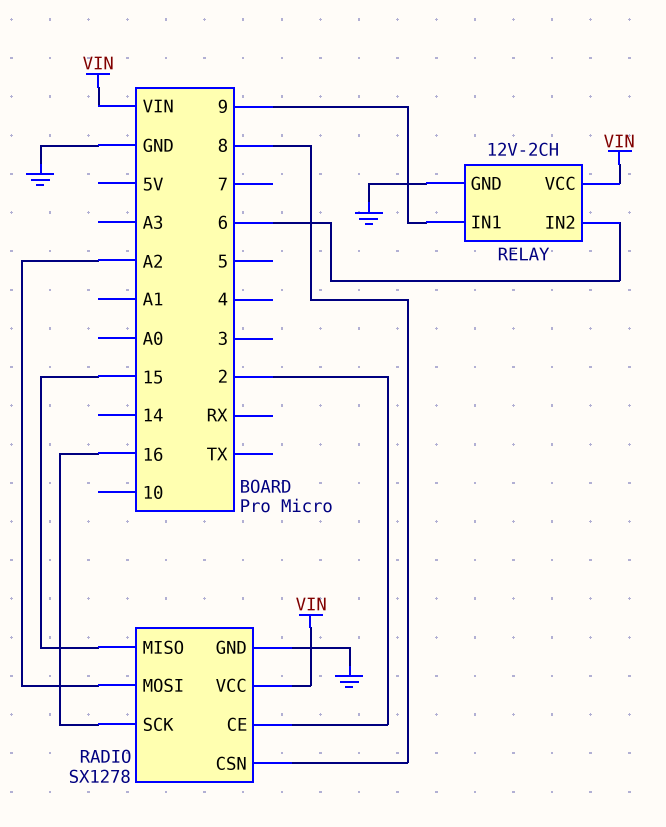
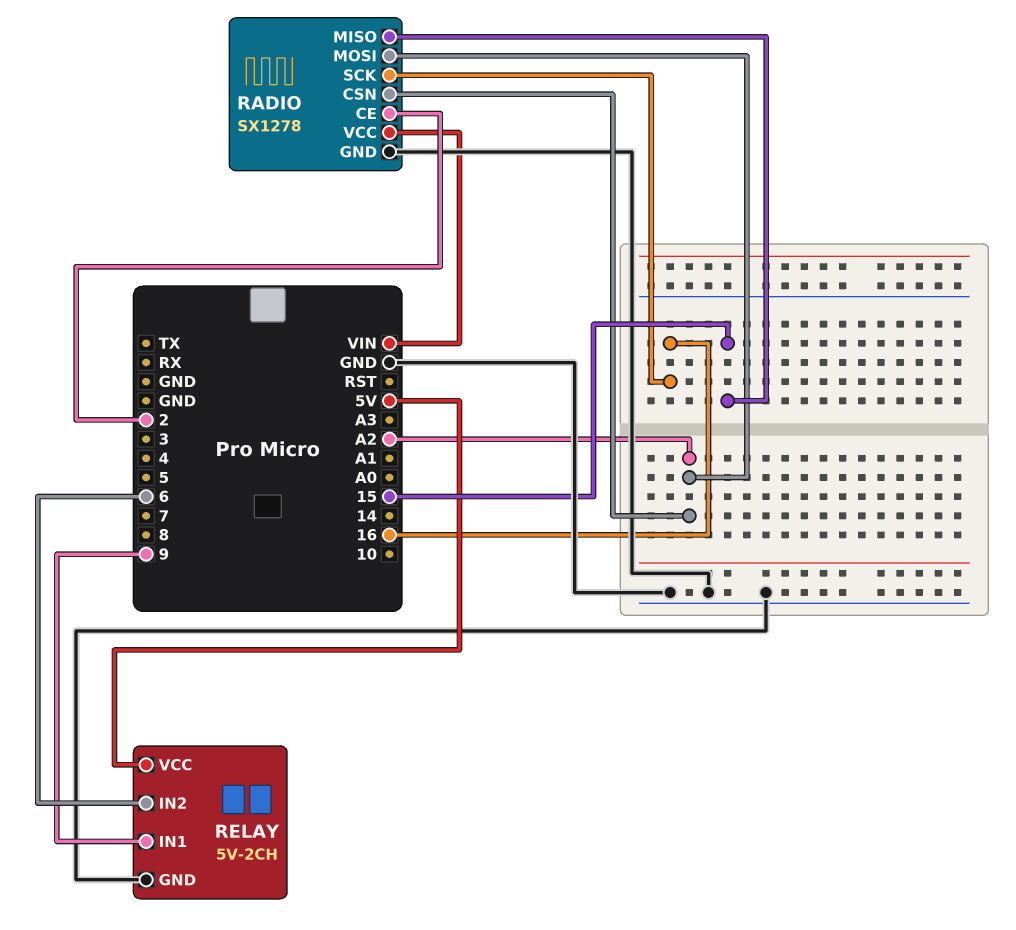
RADIO pin CSN: 8 -> A2
RELAY: 12V-2CH -> 5V-2CH
RELAY pin VCC: VIN -> 5V

